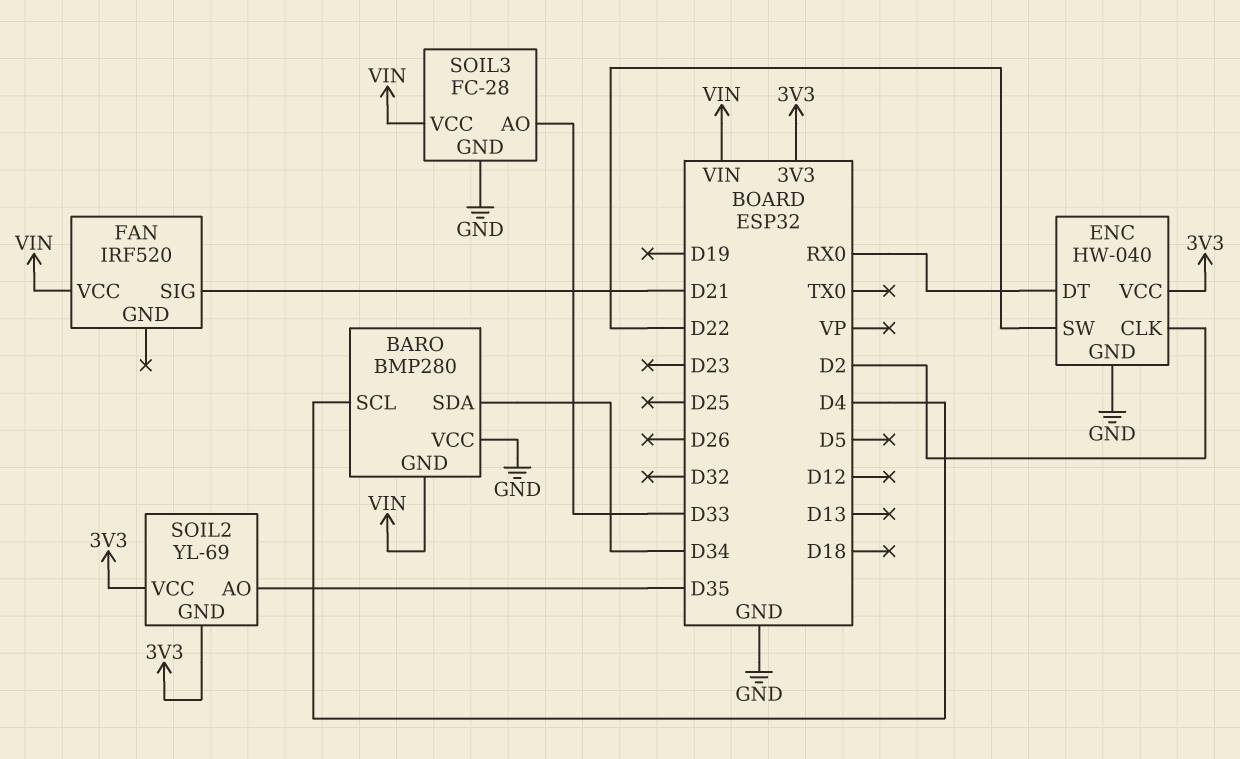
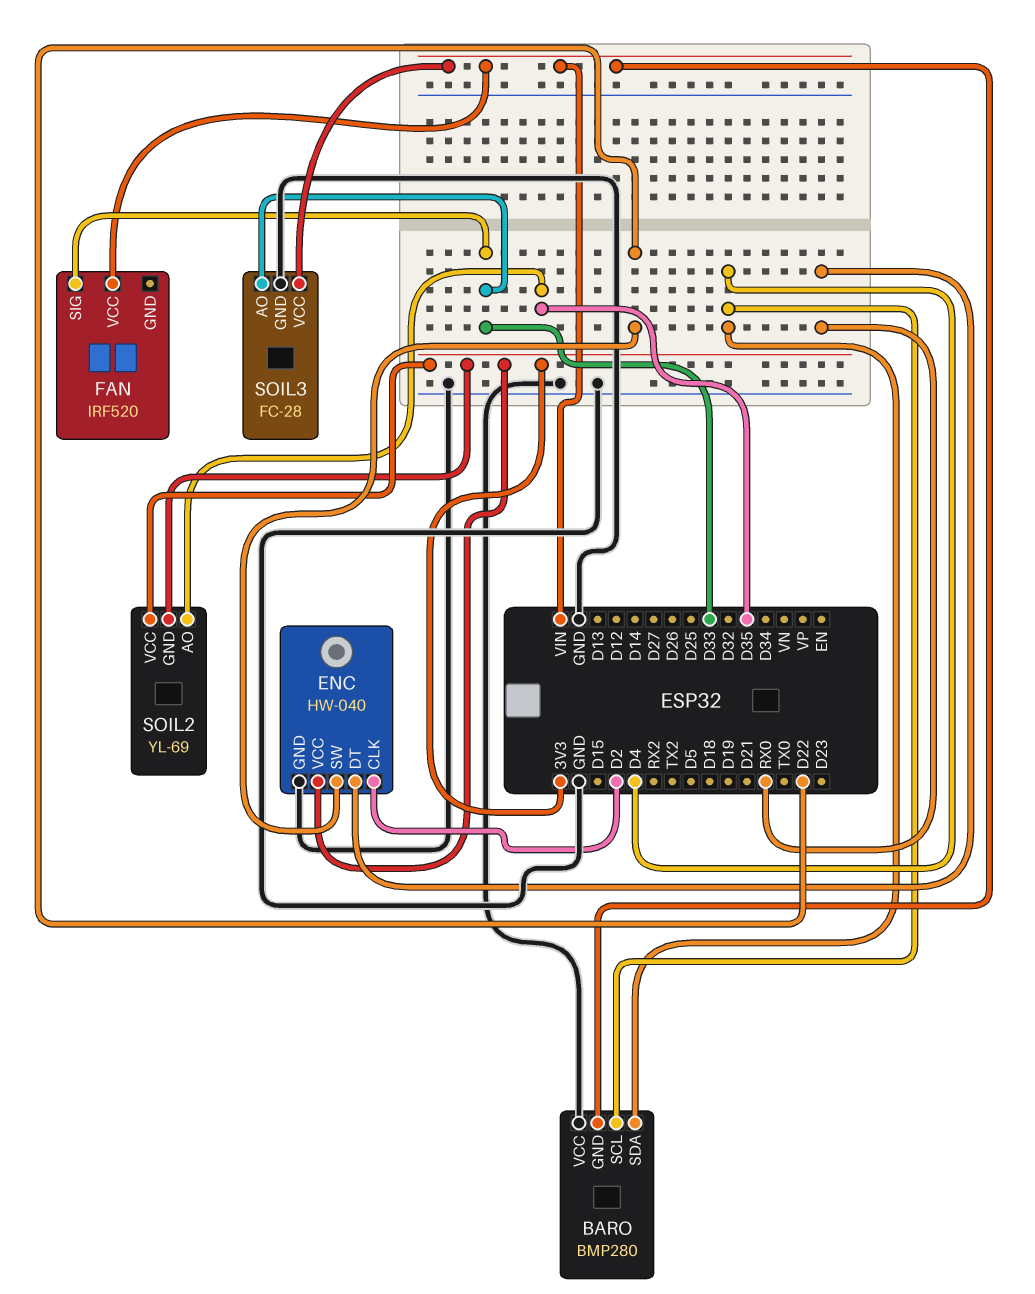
BARO pin SDA: D34 -> D4
FAN pin SIG: D21 -> D33

